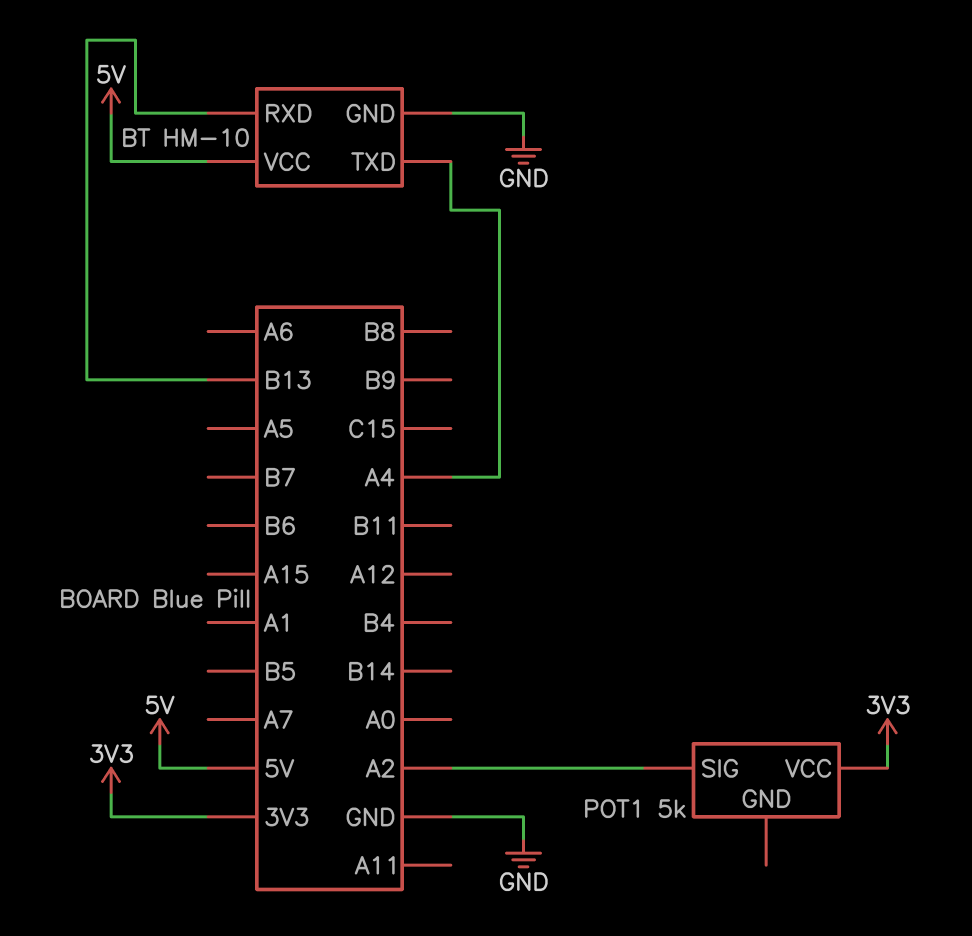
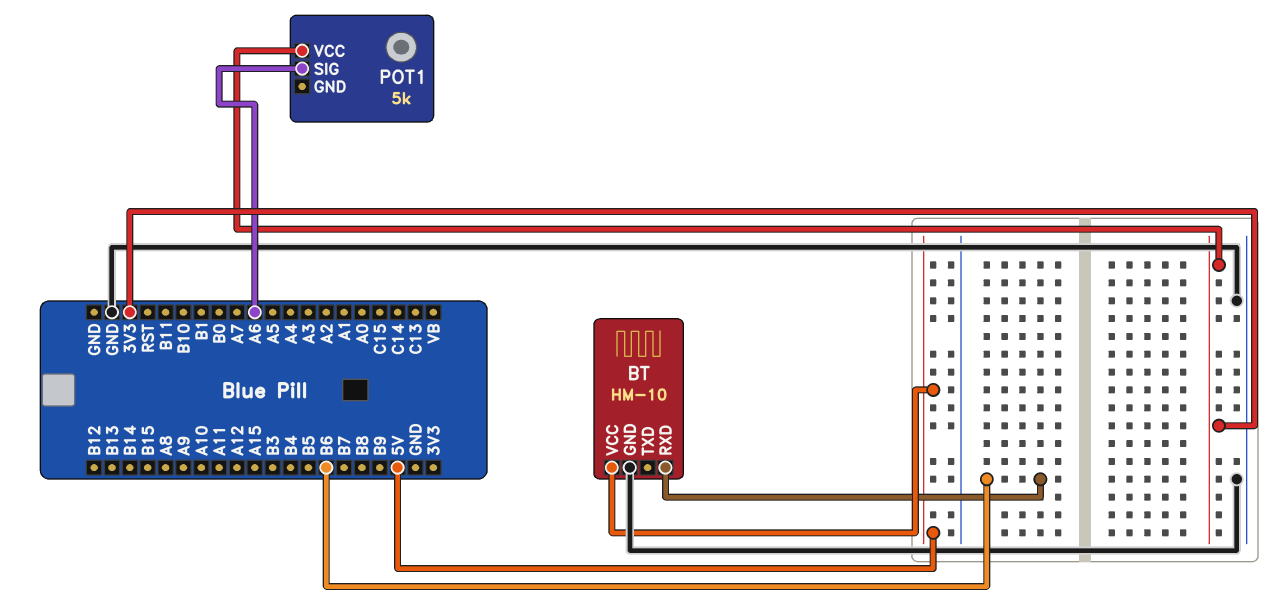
BT pin RXD: B13 -> B6
BT pin TXD: A4 -> none
POT1 pin SIG: A2 -> A6

